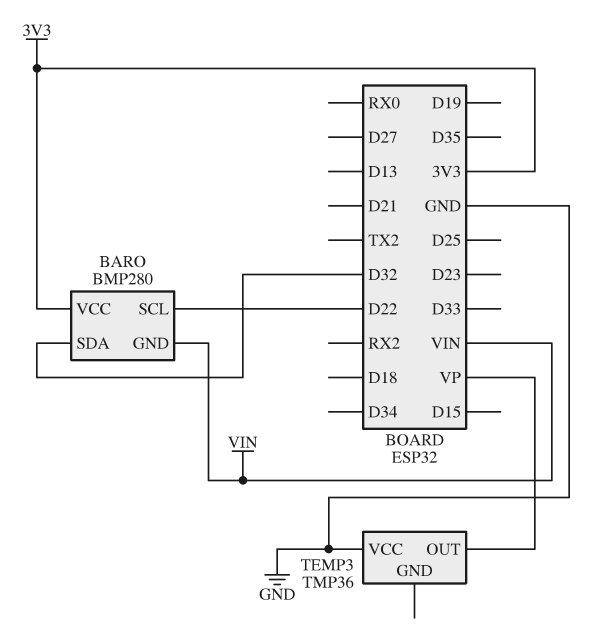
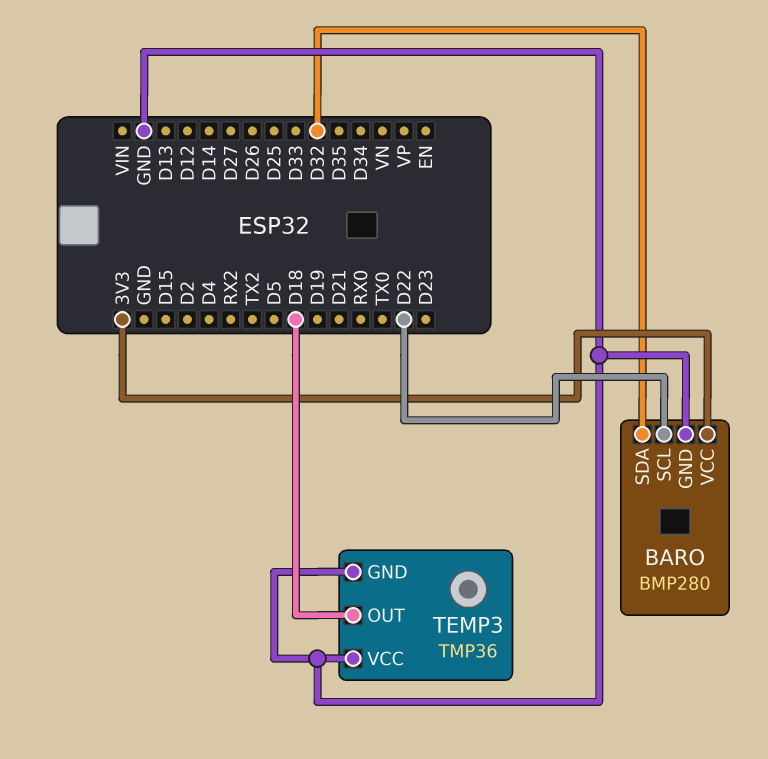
BARO pin GND: VIN -> GND
TEMP3 pin GND: none -> GND
TEMP3 pin OUT: VP -> D18

